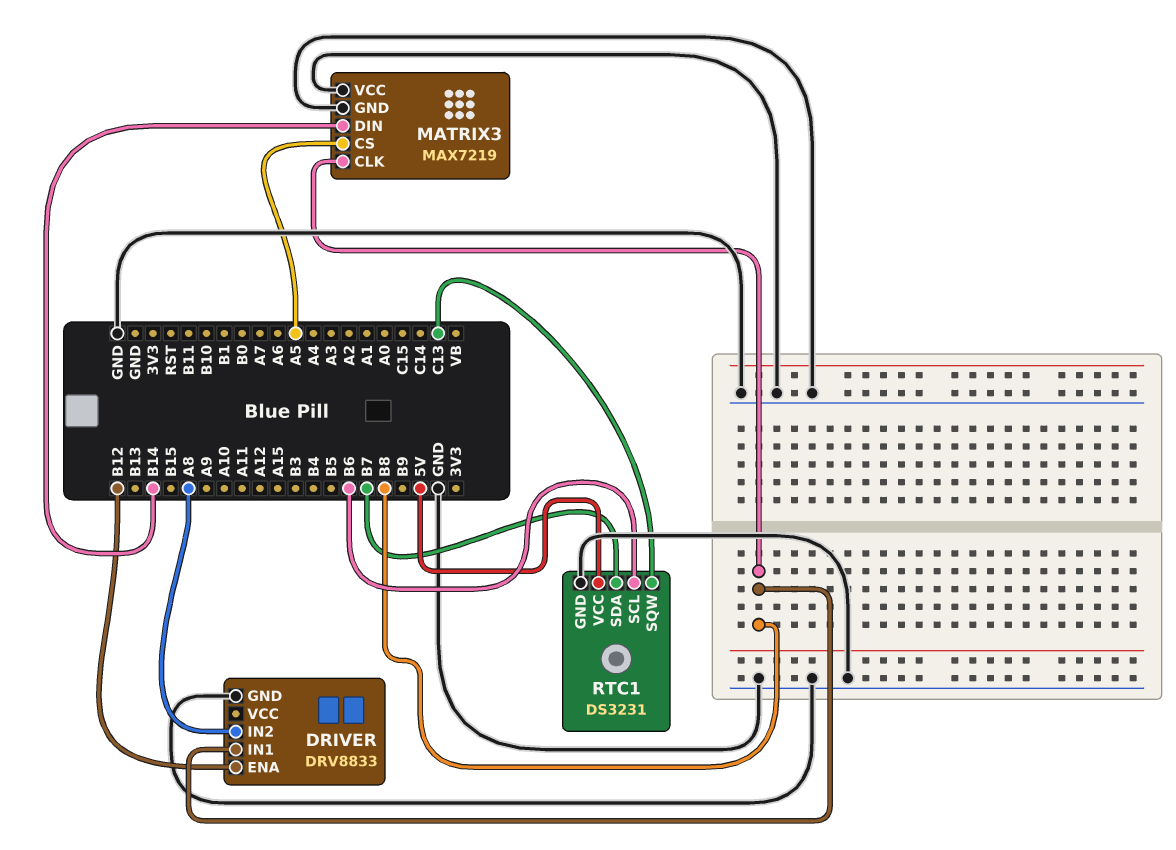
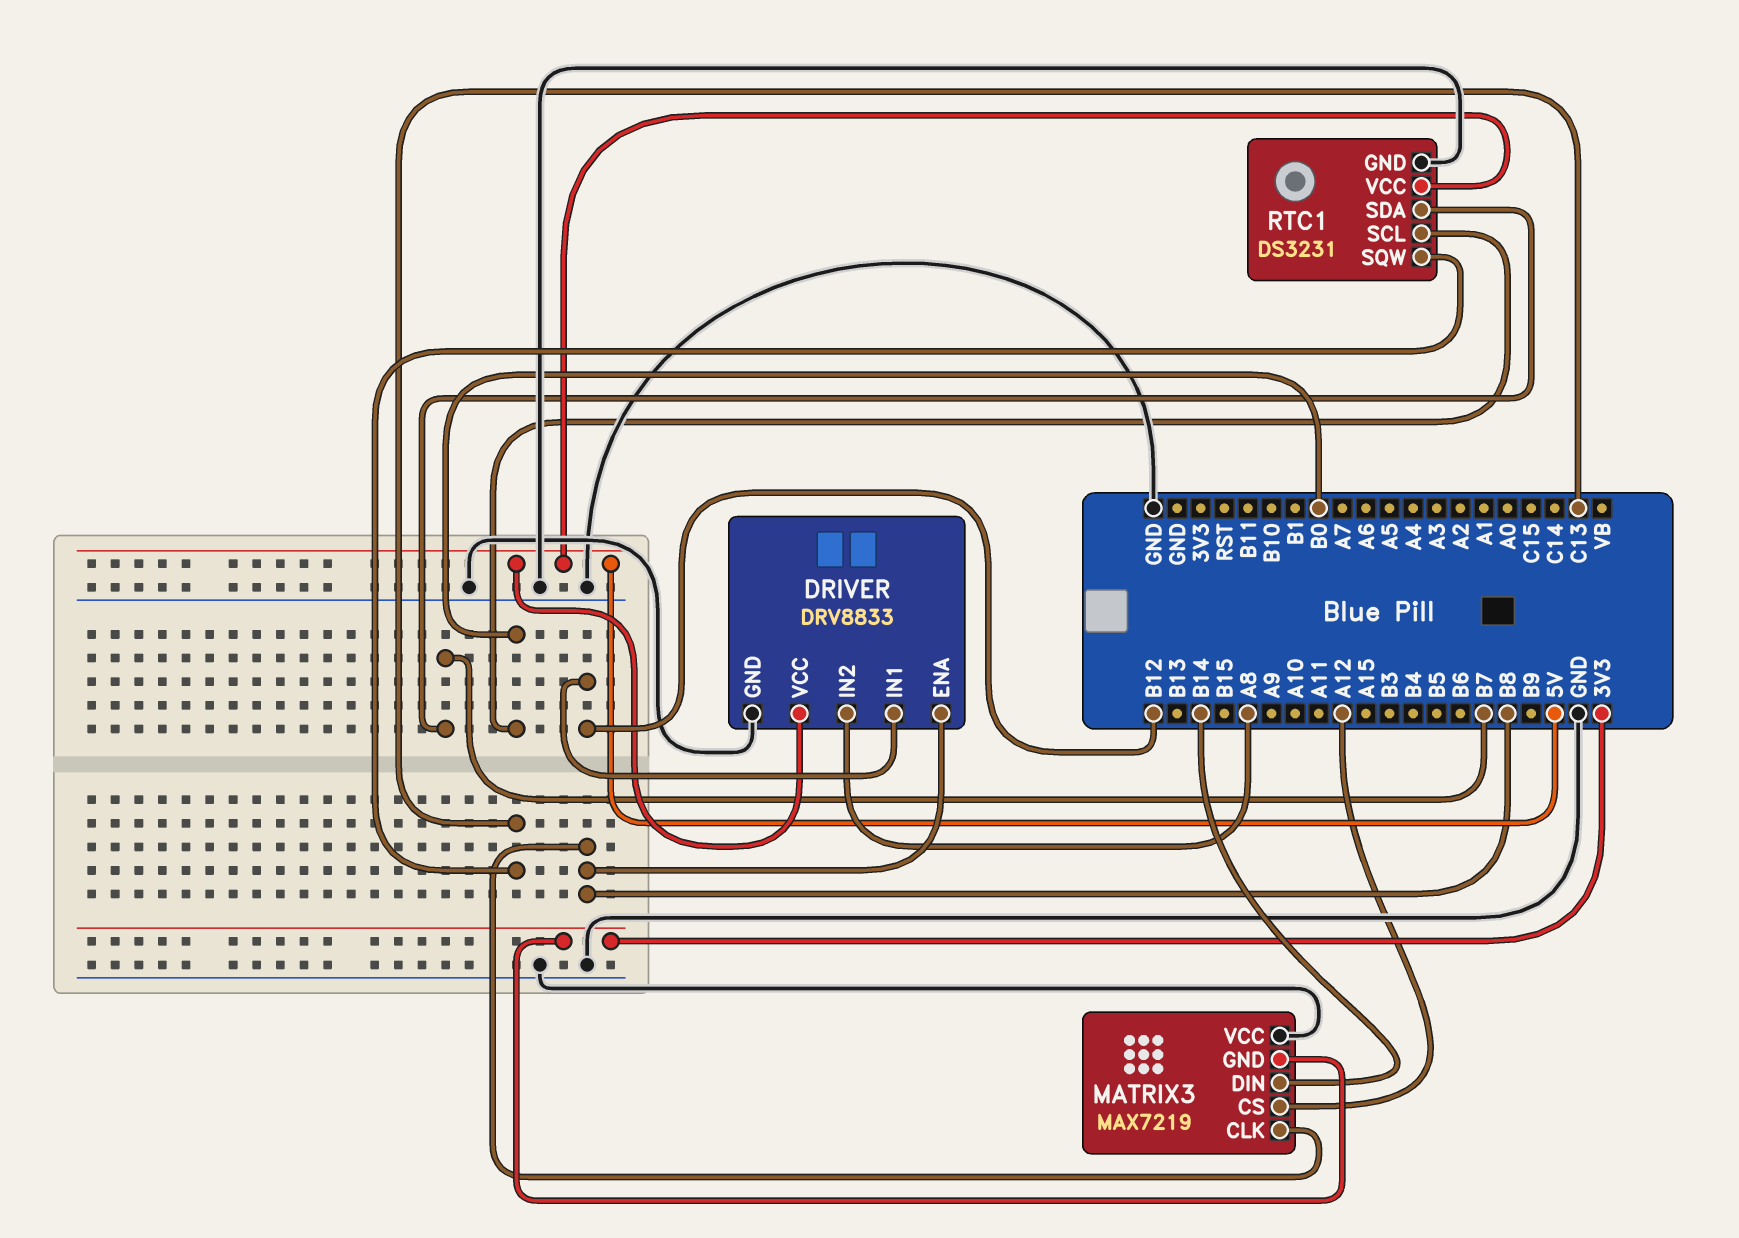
DRIVER pin ENA: B12 -> B8
DRIVER pin IN1: B8 -> B12
DRIVER pin VCC: none -> 5V
MATRIX3 pin CS: A5 -> A12
MATRIX3 pin GND: GND -> 3V3
RTC1 pin SCL: B6 -> B0

